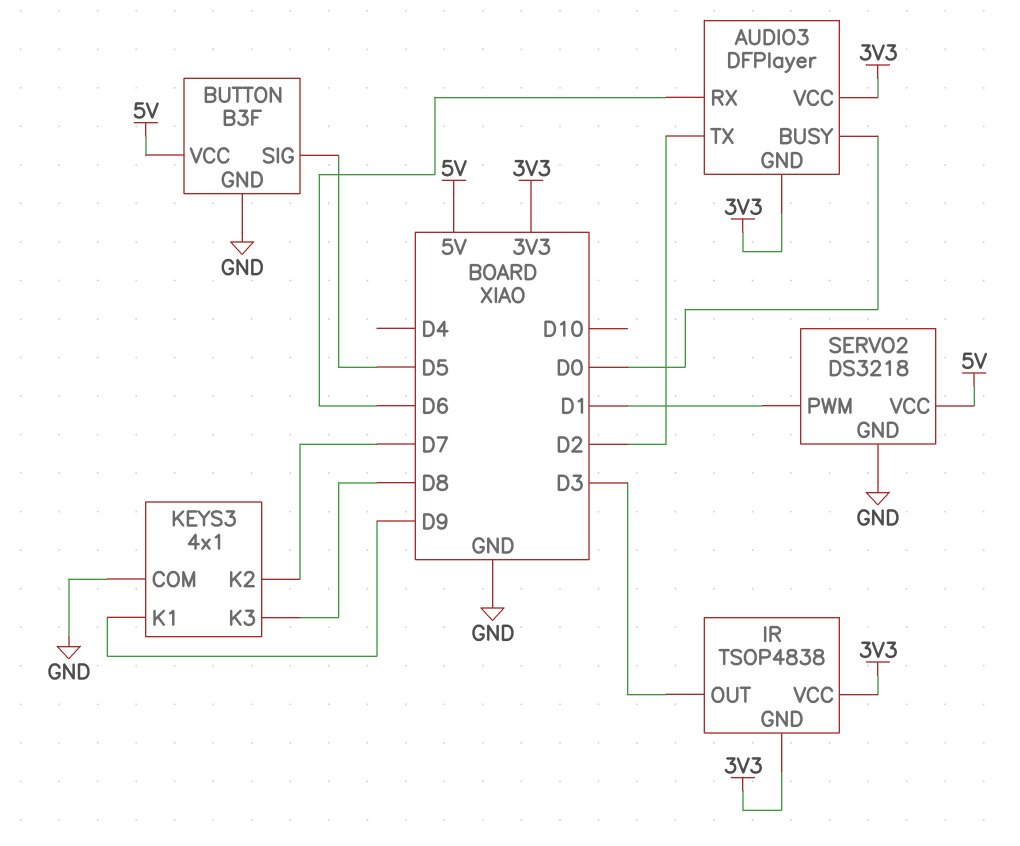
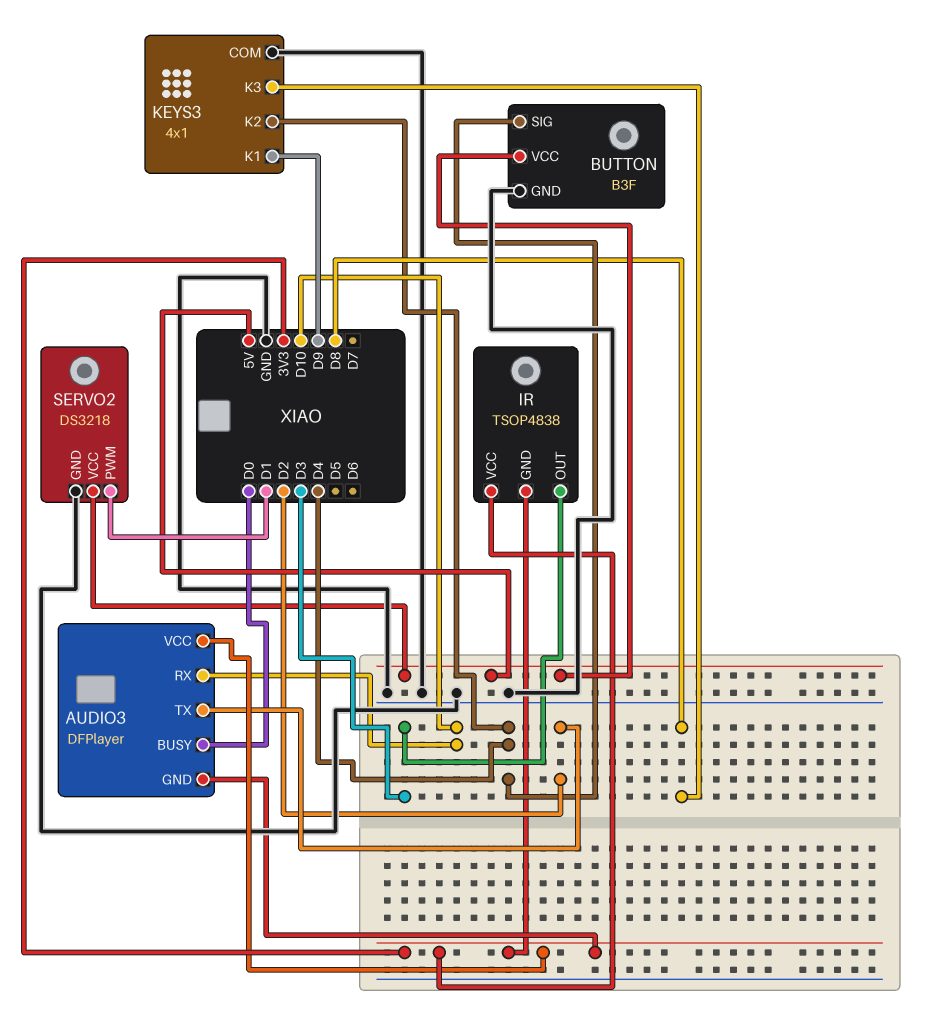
AUDIO3 pin RX: D6 -> D10
BUTTON pin SIG: D5 -> D4
KEYS3 pin K2: D7 -> D4

